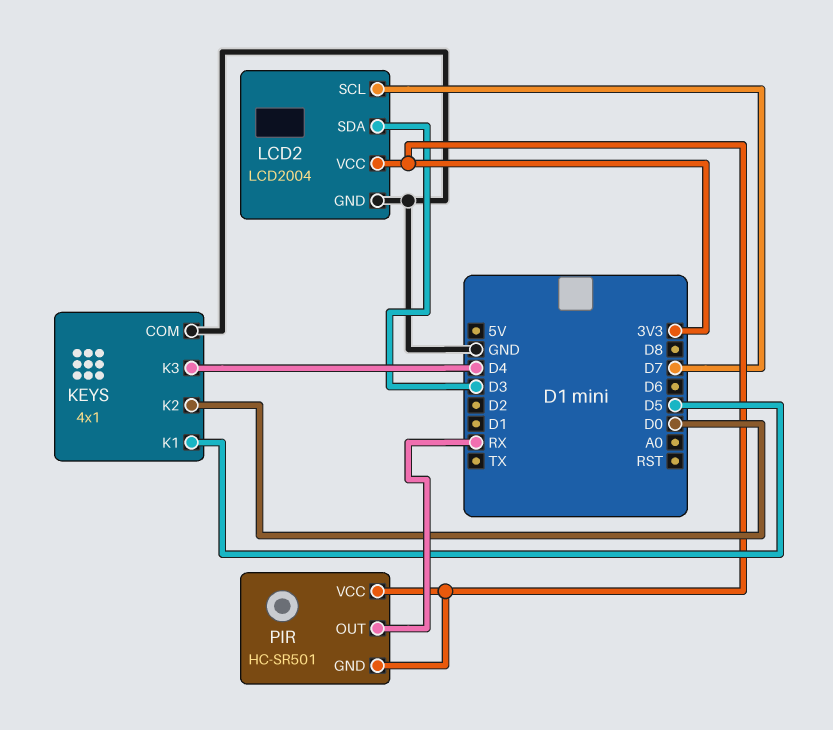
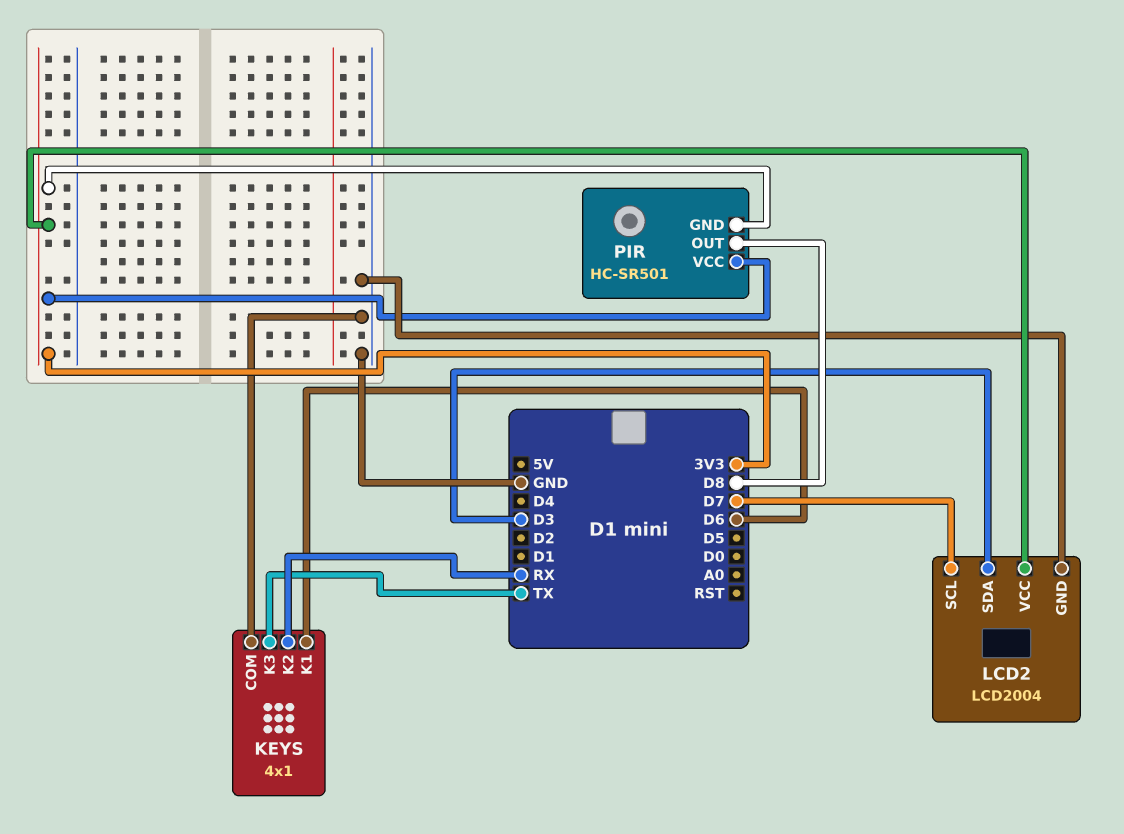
KEYS pin K1: D5 -> D6
KEYS pin K2: D0 -> RX
KEYS pin K3: D4 -> TX
PIR pin OUT: RX -> D8

